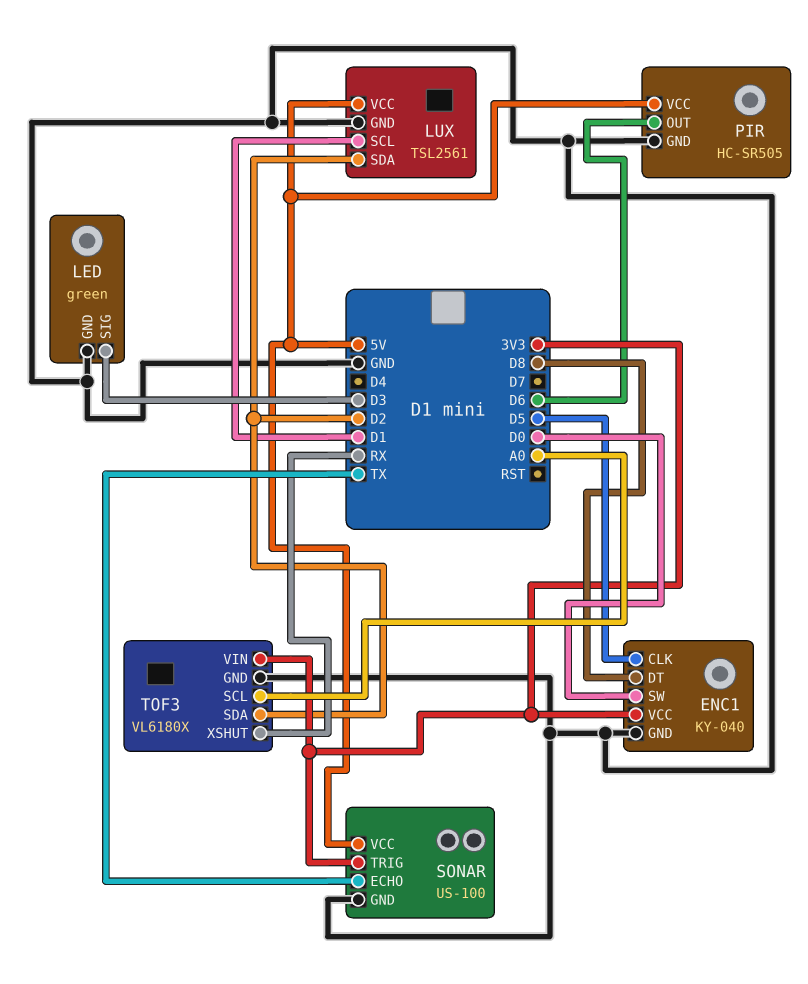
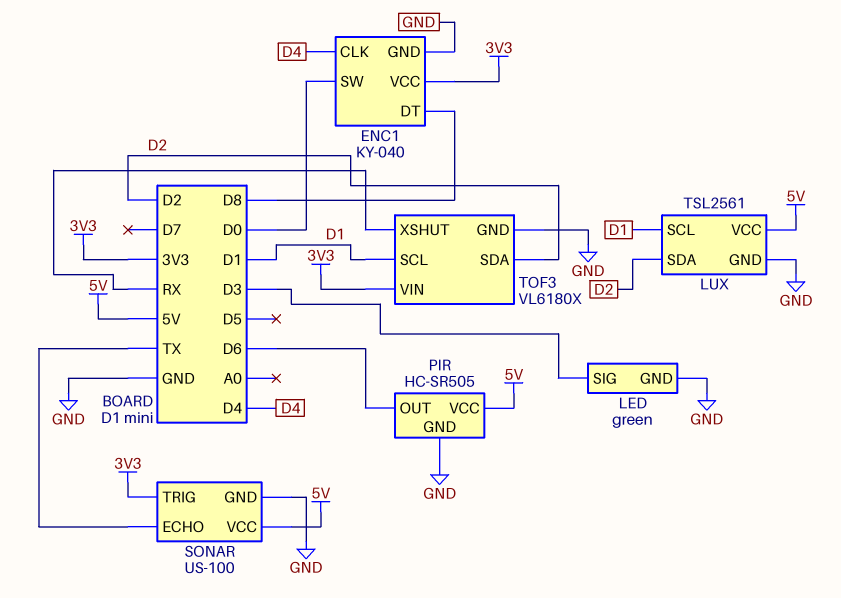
ENC1 pin CLK: D5 -> D4
TOF3 pin SCL: A0 -> D1

